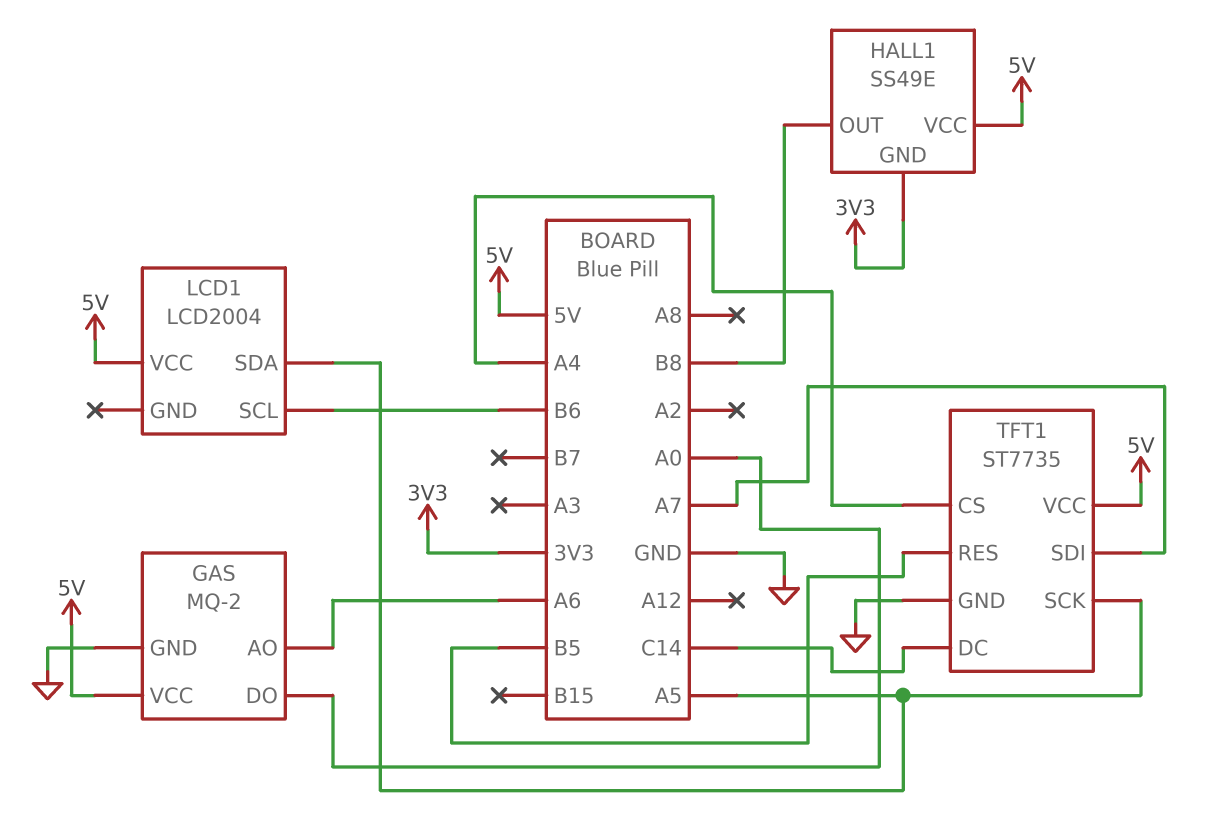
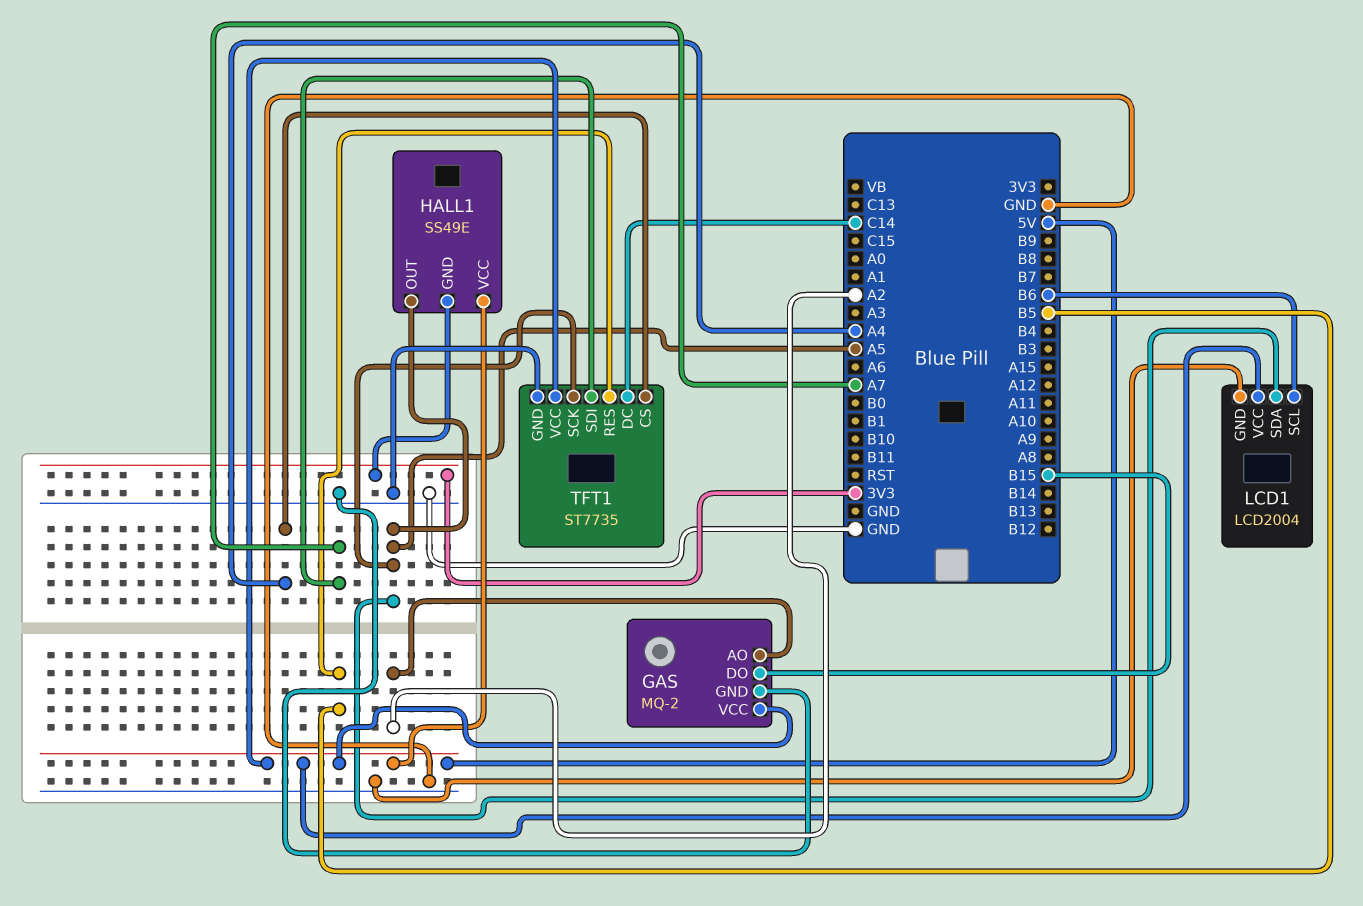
GAS pin AO: A6 -> A2
GAS pin DO: A0 -> B15
HALL1 pin OUT: B8 -> A5
LCD1 pin GND: none -> GND

